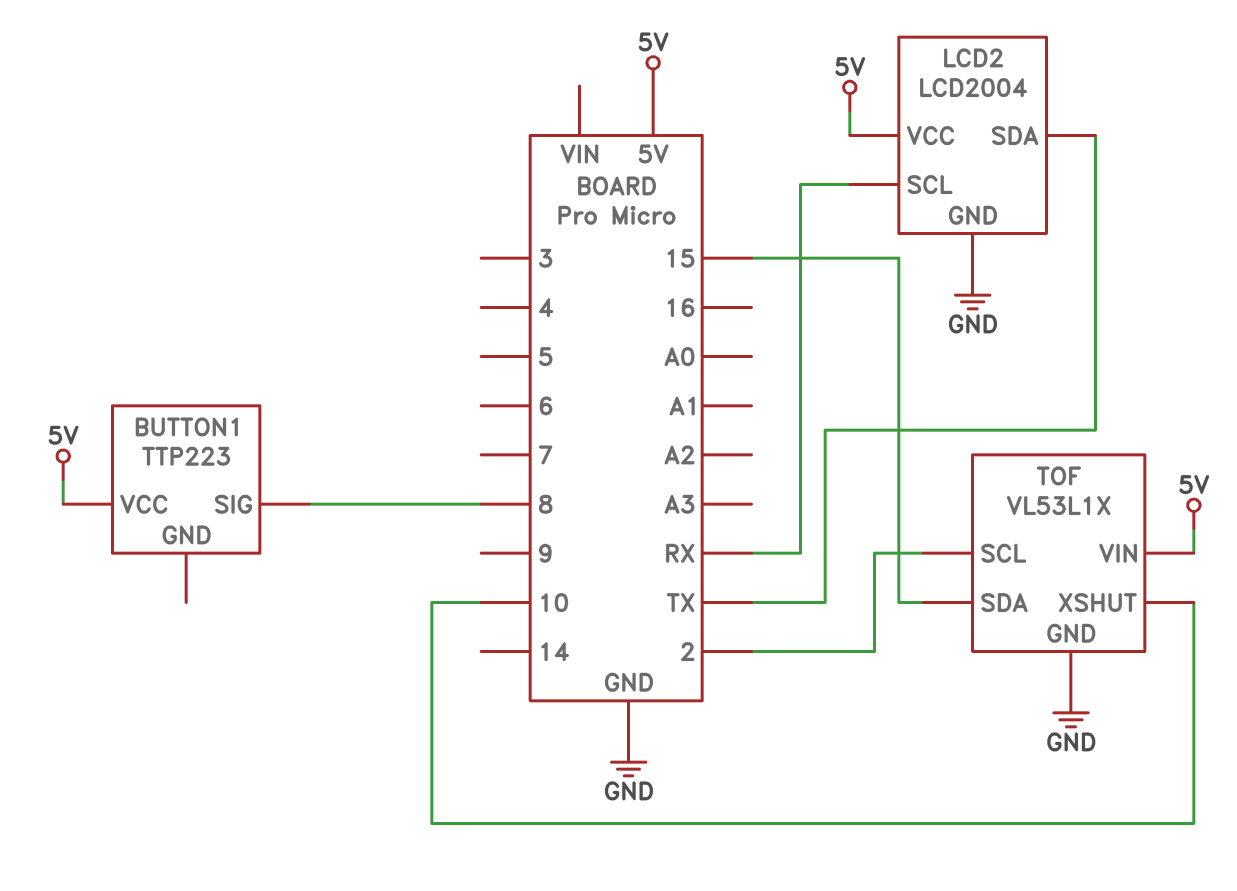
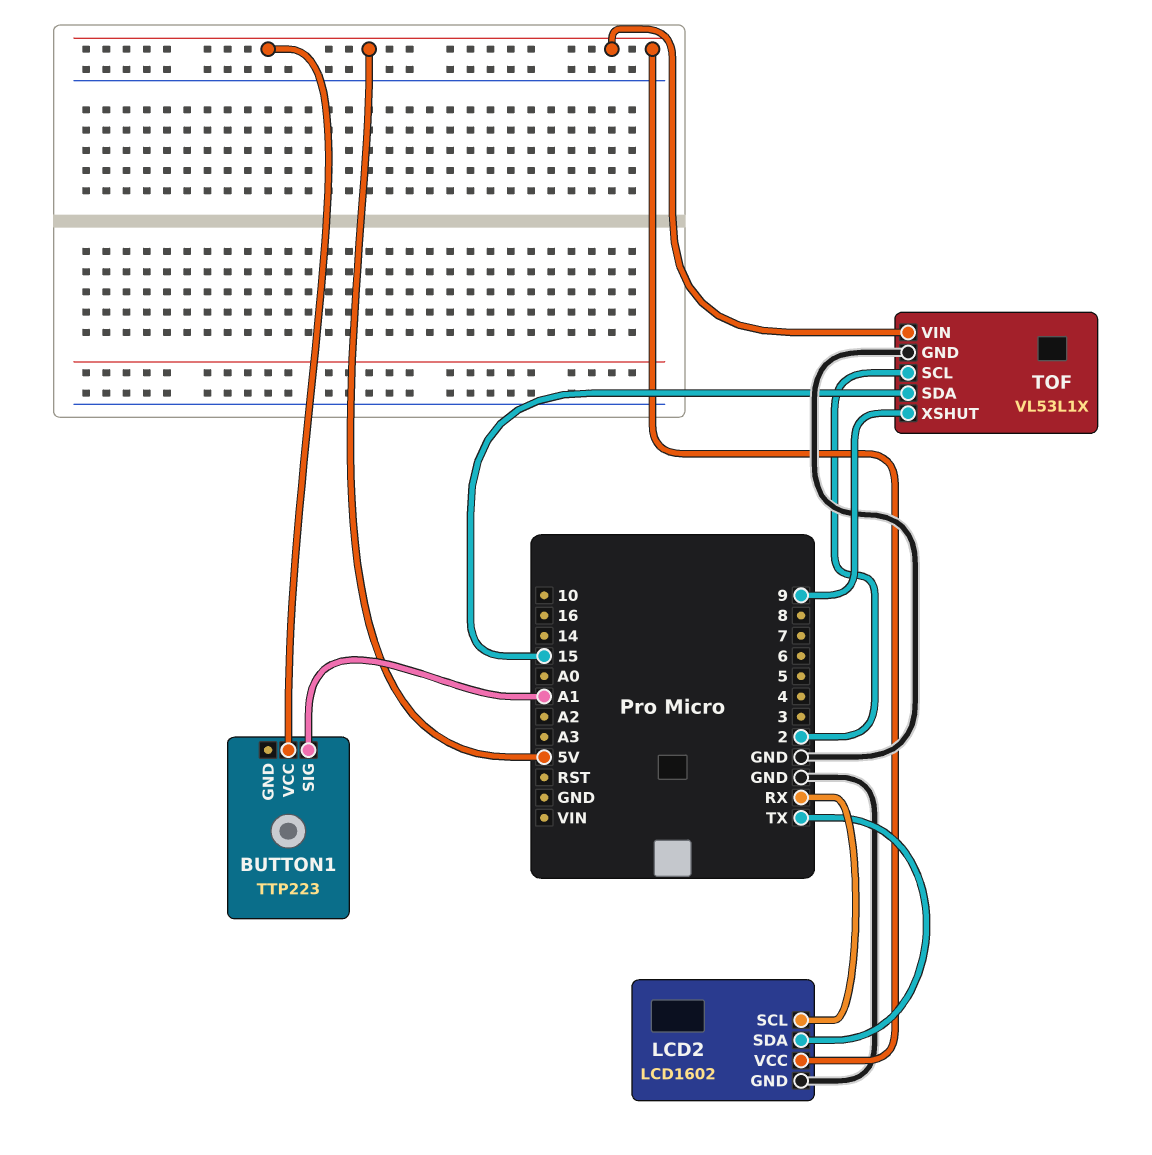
BUTTON1 pin SIG: 8 -> A1
LCD2: LCD2004 -> LCD1602
TOF pin XSHUT: 10 -> 9

